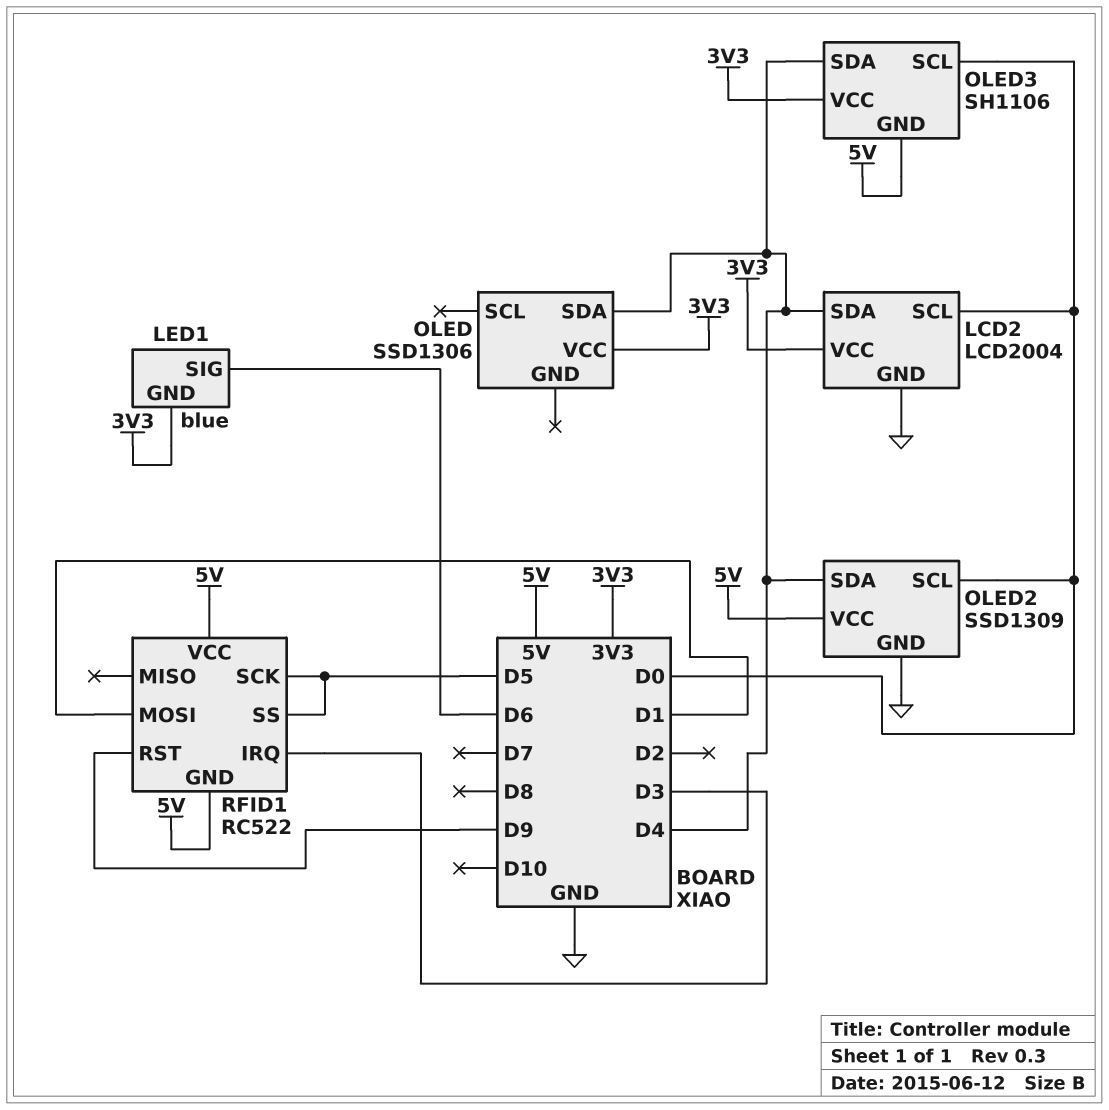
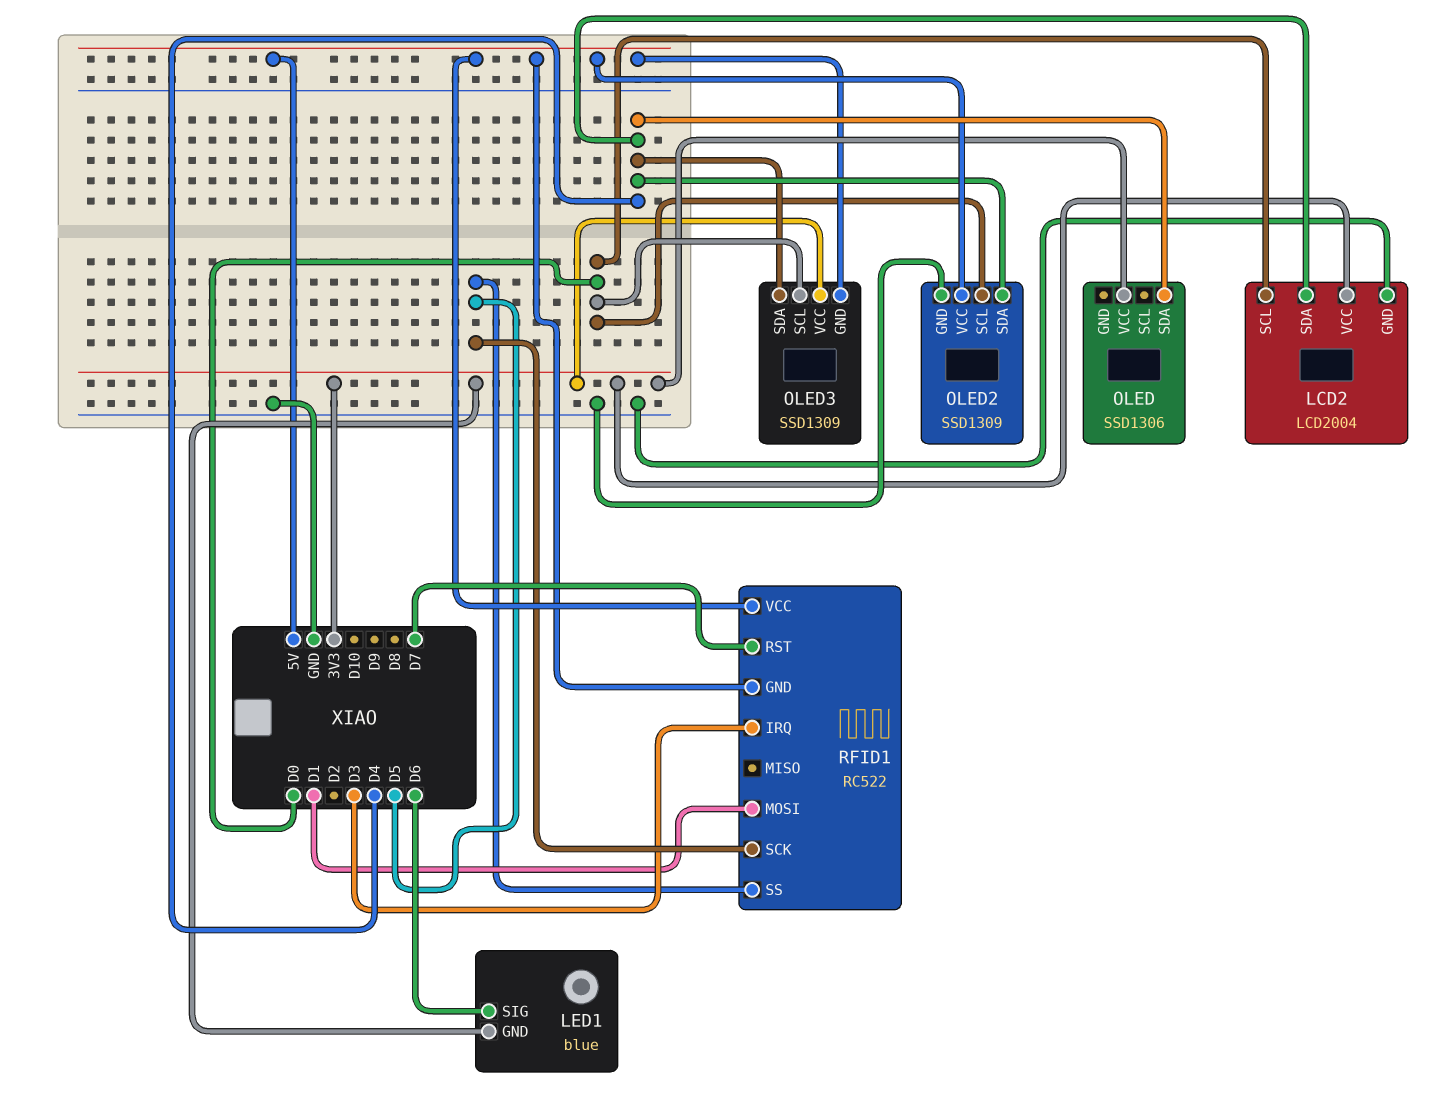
OLED3: SH1106 -> SSD1309
RFID1 pin RST: D9 -> D7

